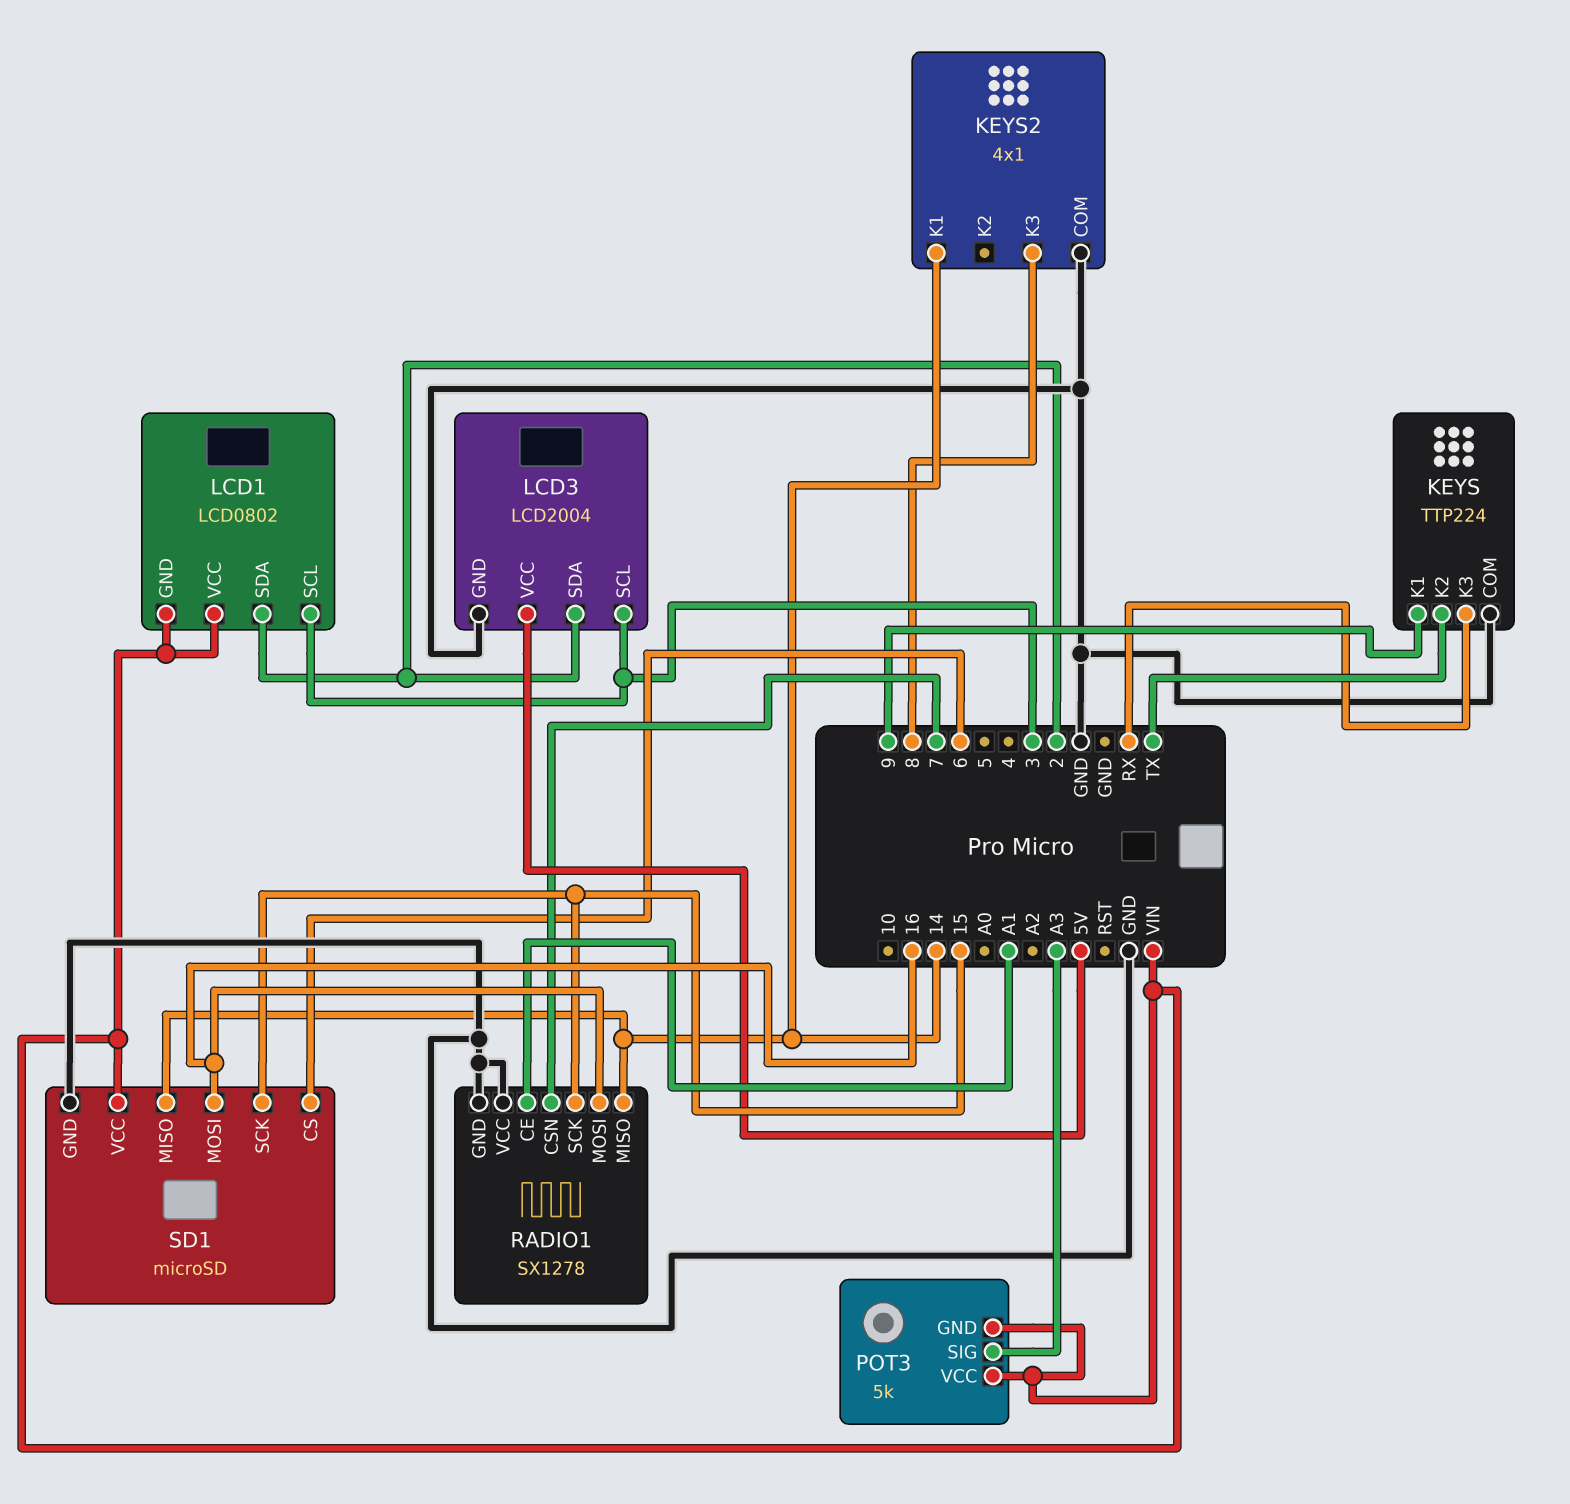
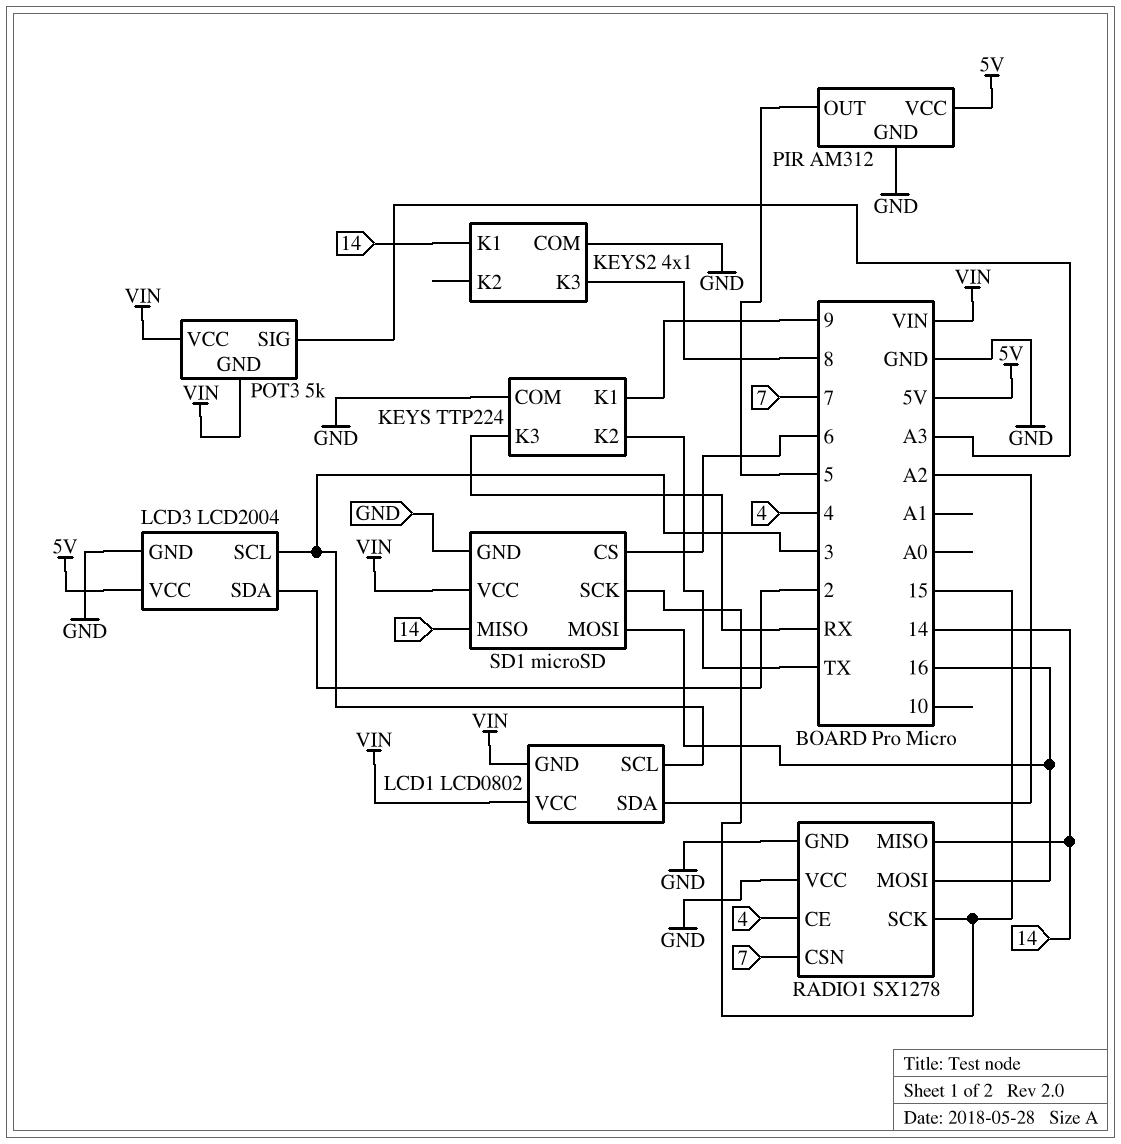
LCD1 pin SDA: 2 -> A2
PIR: none -> AM312
PIR pin GND: none -> GND
PIR pin OUT: none -> 5
PIR pin VCC: none -> 5V
RADIO1 pin CE: A1 -> 4

